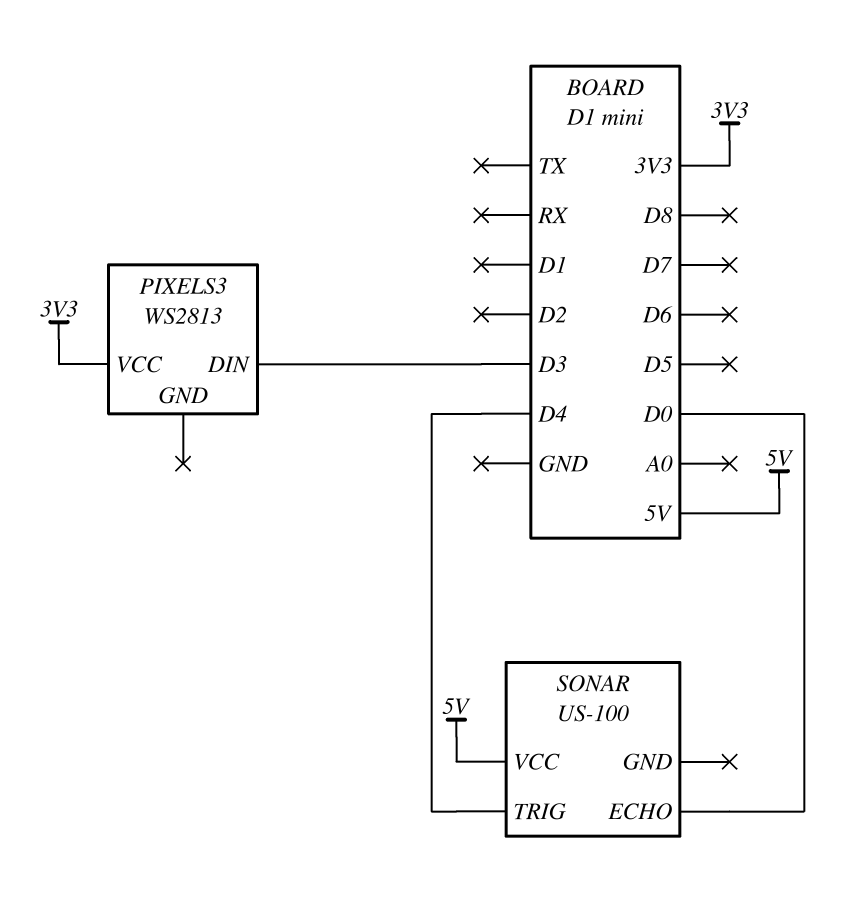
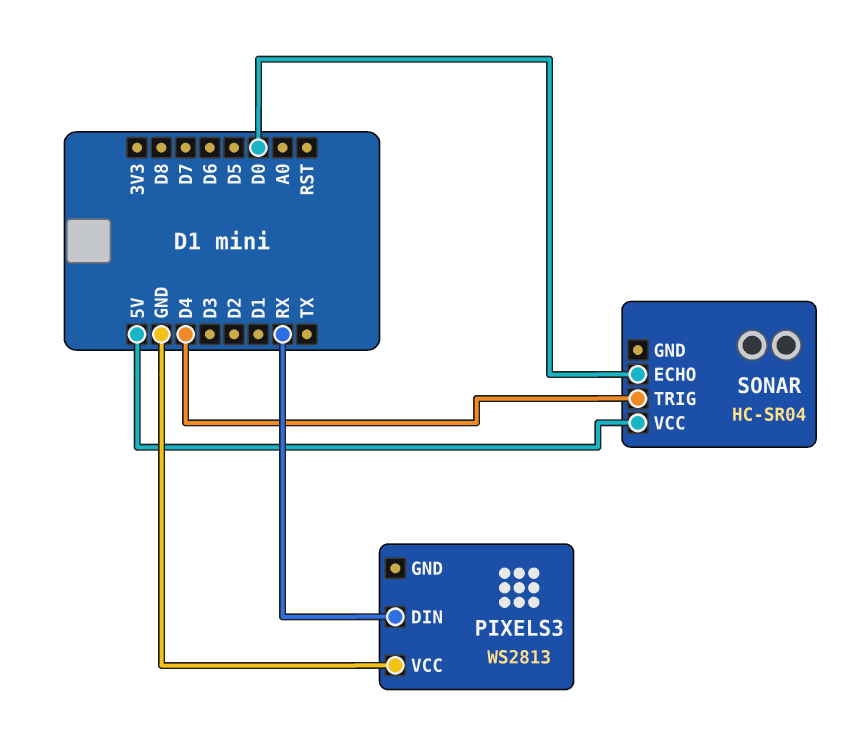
PIXELS3 pin DIN: D3 -> RX
PIXELS3 pin VCC: 3V3 -> GND
SONAR: US-100 -> HC-SR04

